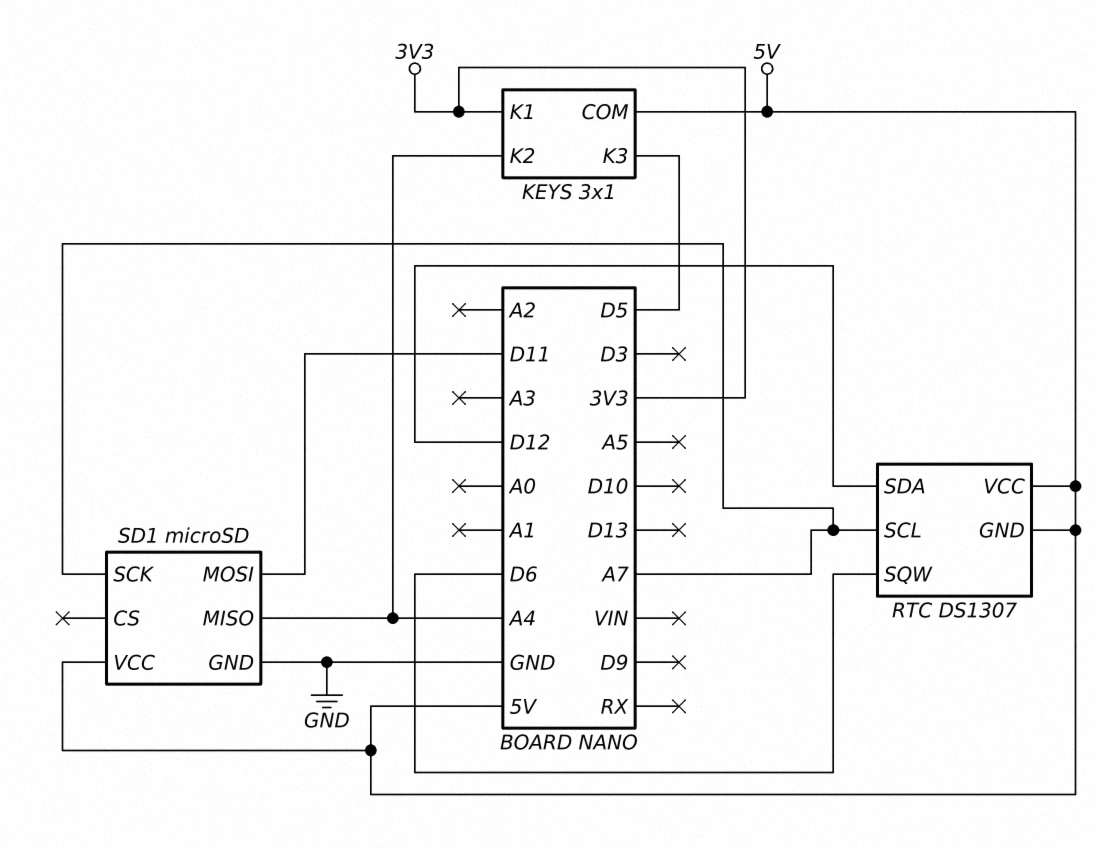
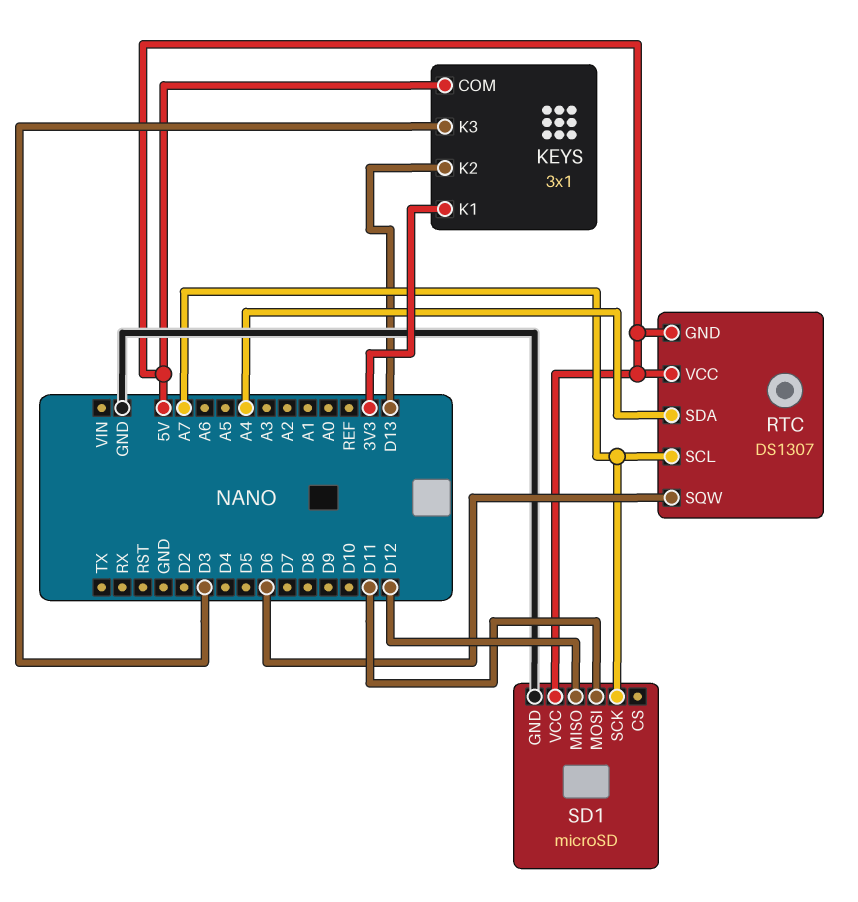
KEYS pin K2: A4 -> D13
KEYS pin K3: D5 -> D3
RTC pin SDA: D12 -> A4
SD1 pin MISO: A4 -> D12

